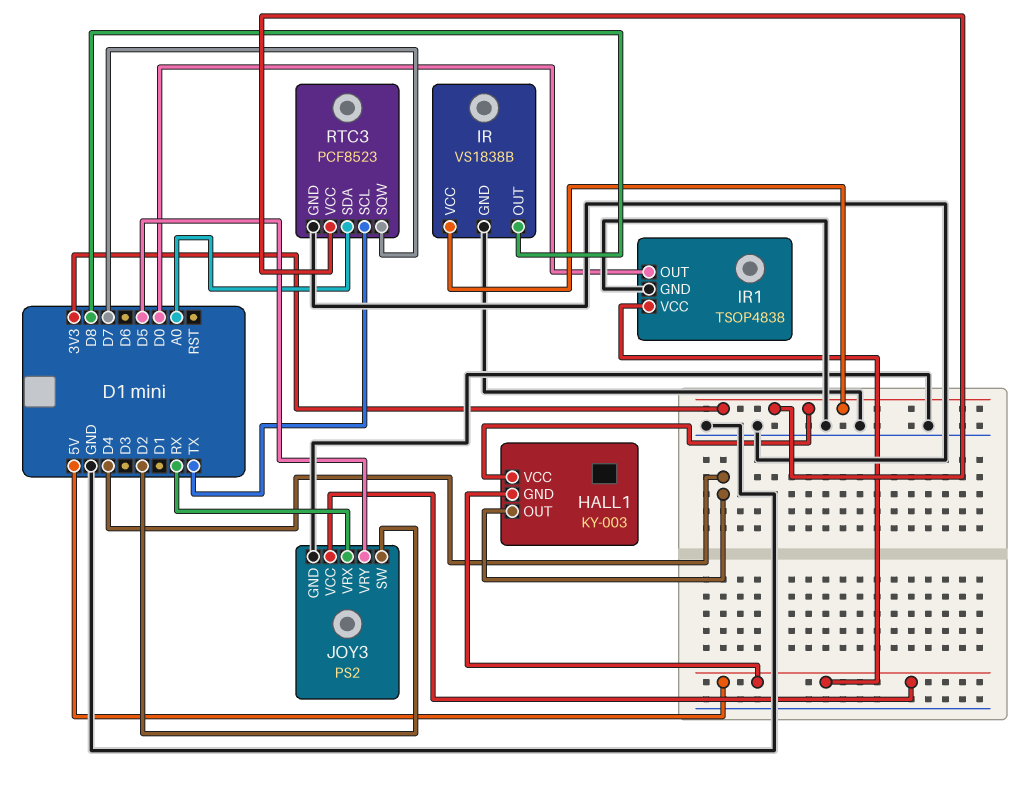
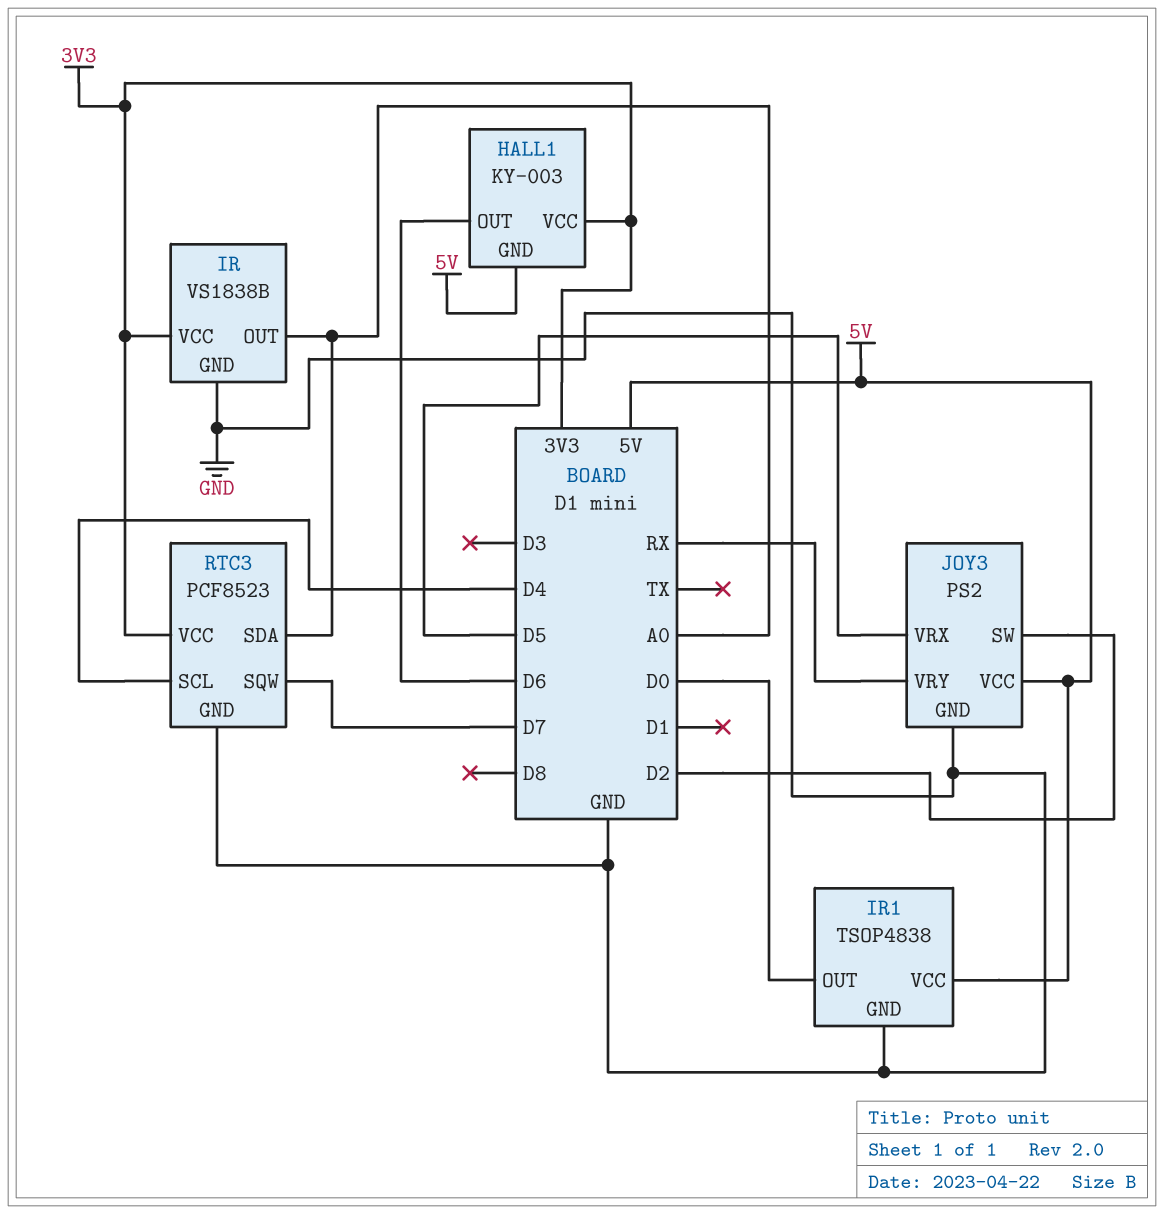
HALL1 pin OUT: D4 -> D6
IR pin OUT: D8 -> A0
JOY3 pin VRX: RX -> D5
JOY3 pin VRY: D5 -> RX
RTC3 pin SCL: TX -> D4

